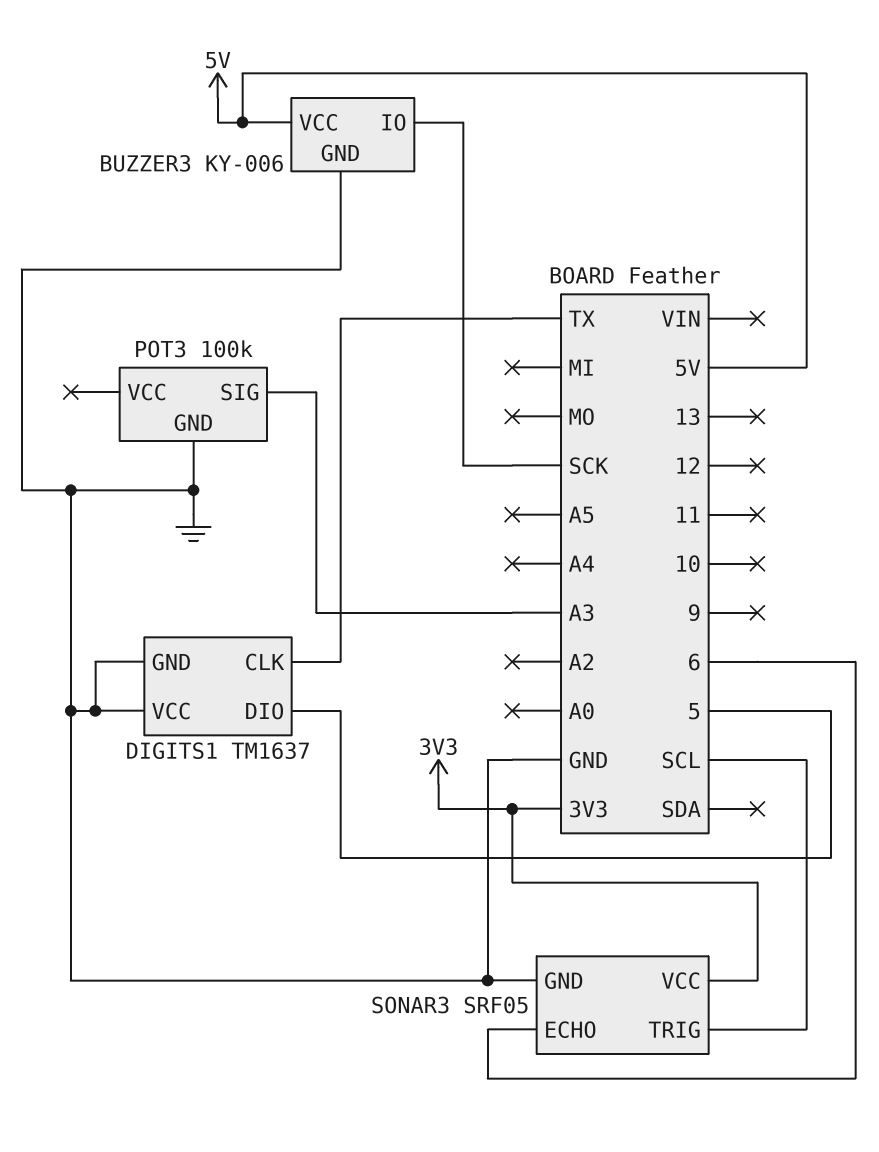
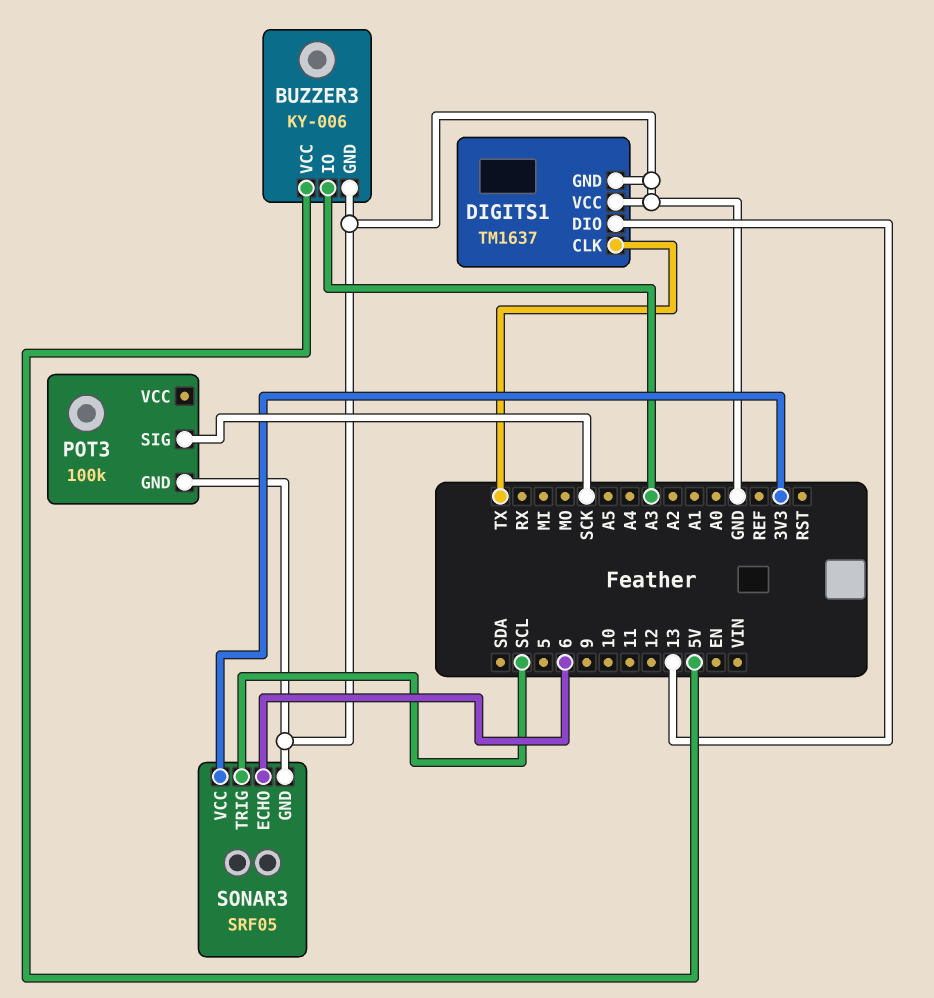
BUZZER3 pin IO: SCK -> A3
DIGITS1 pin DIO: 5 -> 13
POT3 pin SIG: A3 -> SCK

